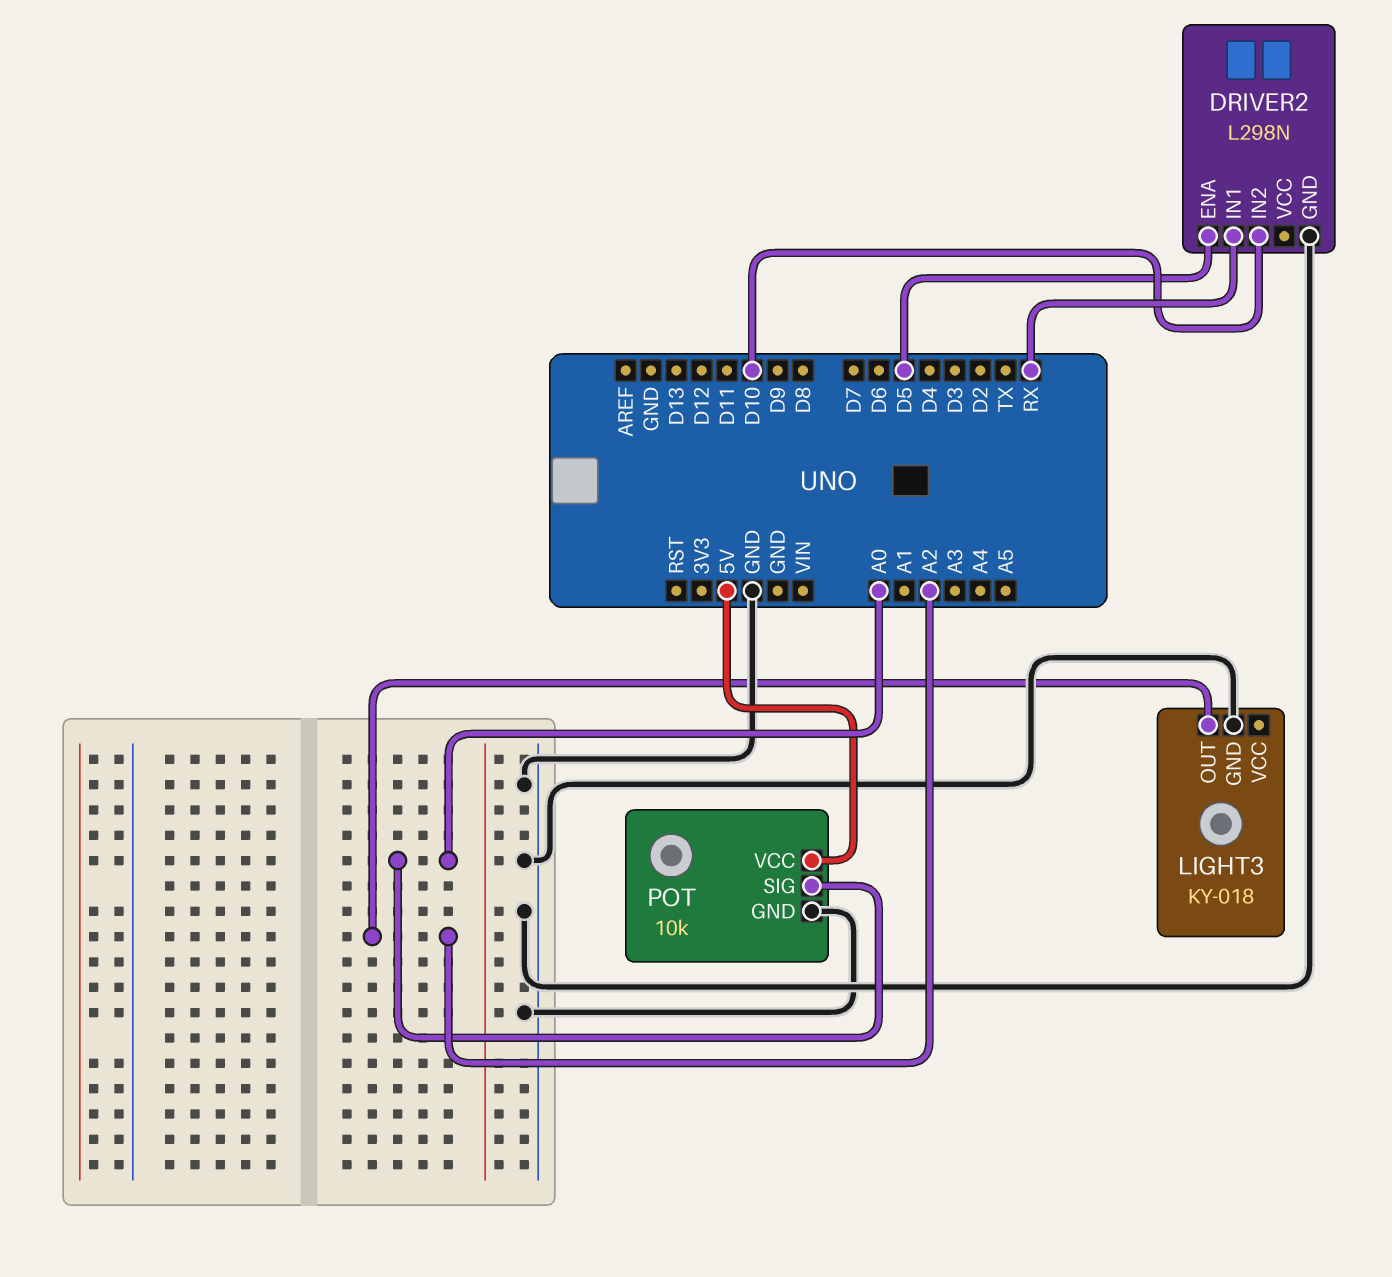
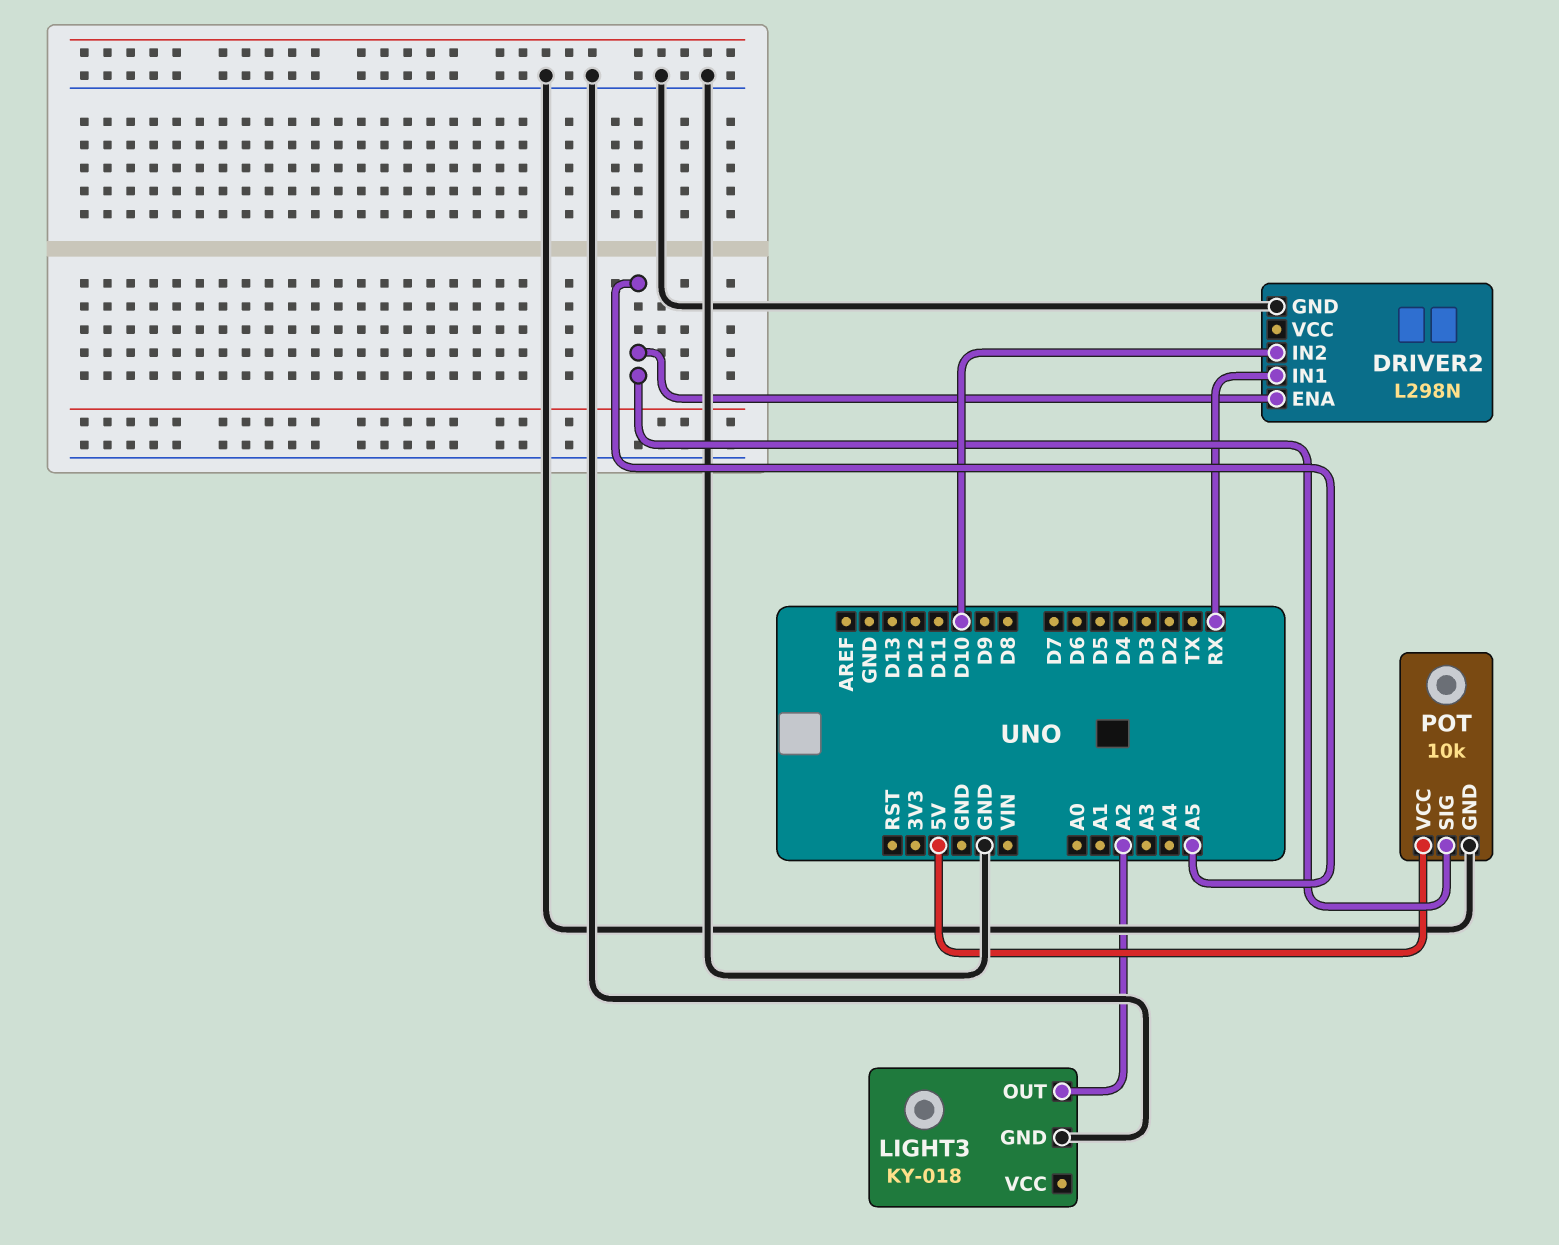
DRIVER2 pin ENA: D5 -> A5
POT pin SIG: A0 -> A5

